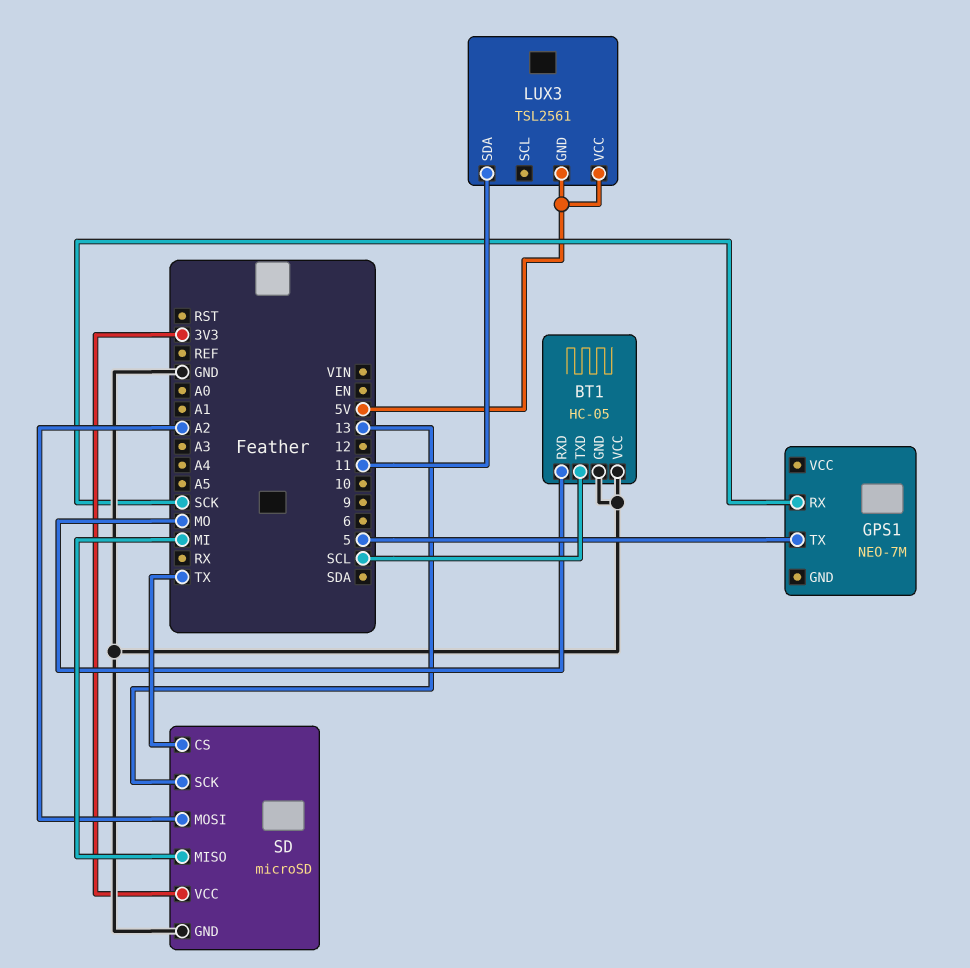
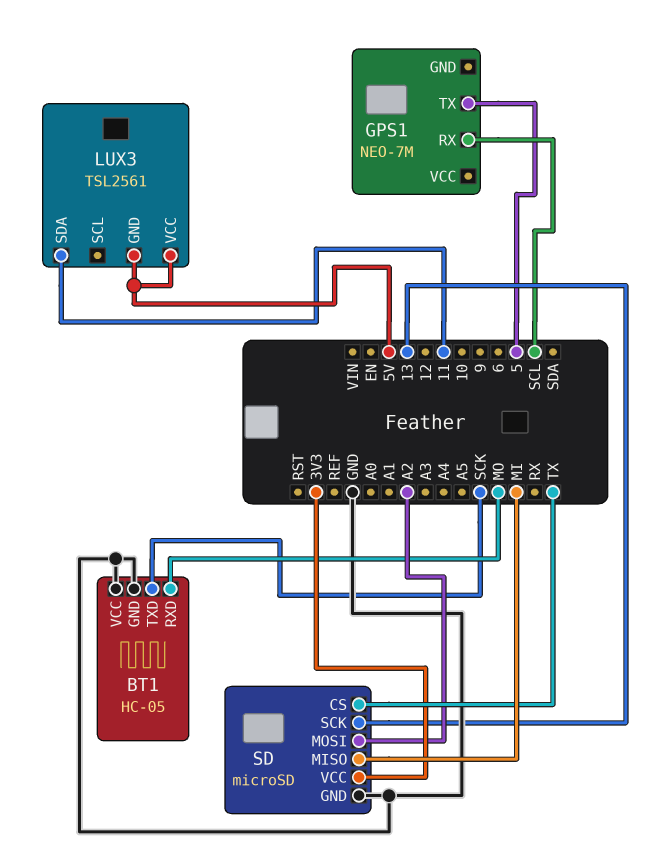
BT1 pin TXD: SCL -> SCK
GPS1 pin RX: SCK -> SCL

